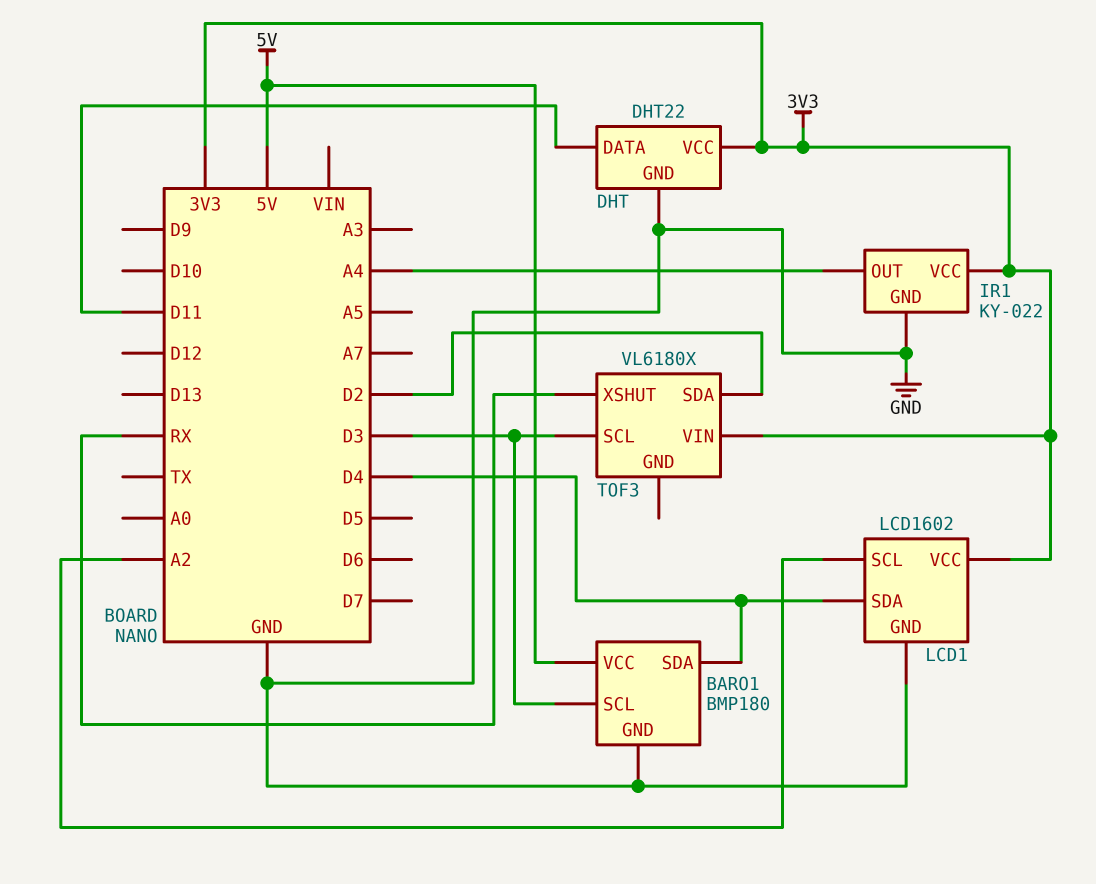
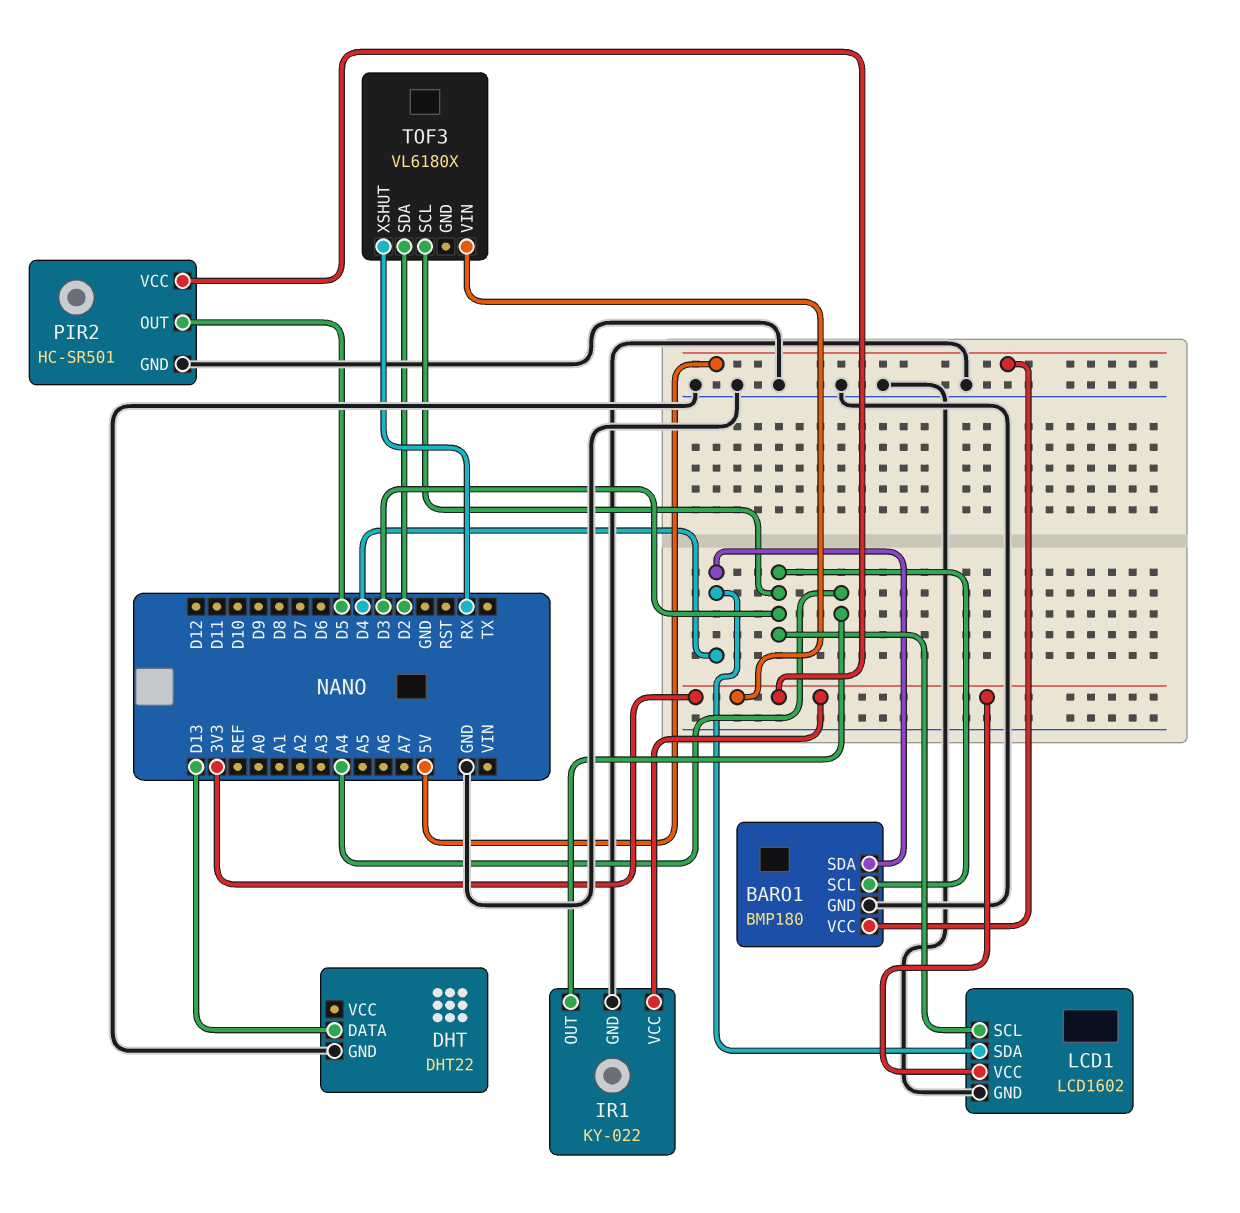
DHT pin DATA: D11 -> D13
DHT pin VCC: 3V3 -> none
LCD1 pin SCL: A2 -> D3
PIR2: none -> HC-SR501
PIR2 pin GND: none -> GND
PIR2 pin OUT: none -> D5
PIR2 pin VCC: none -> 3V3

